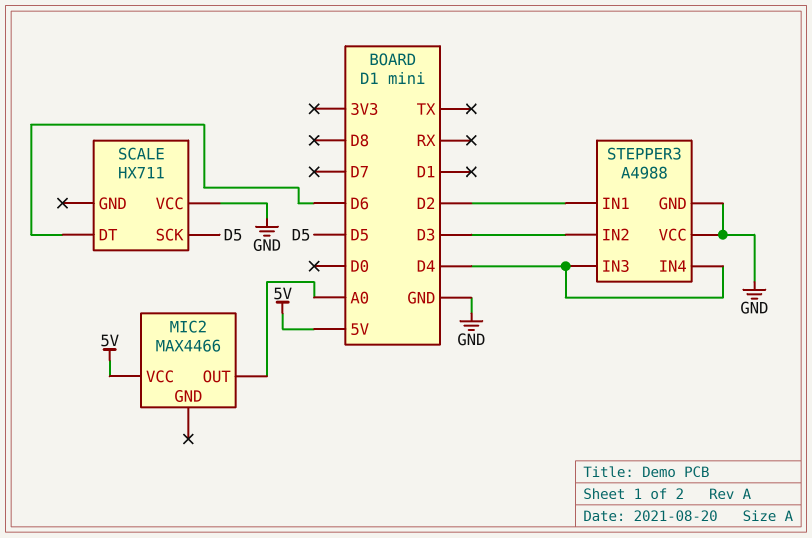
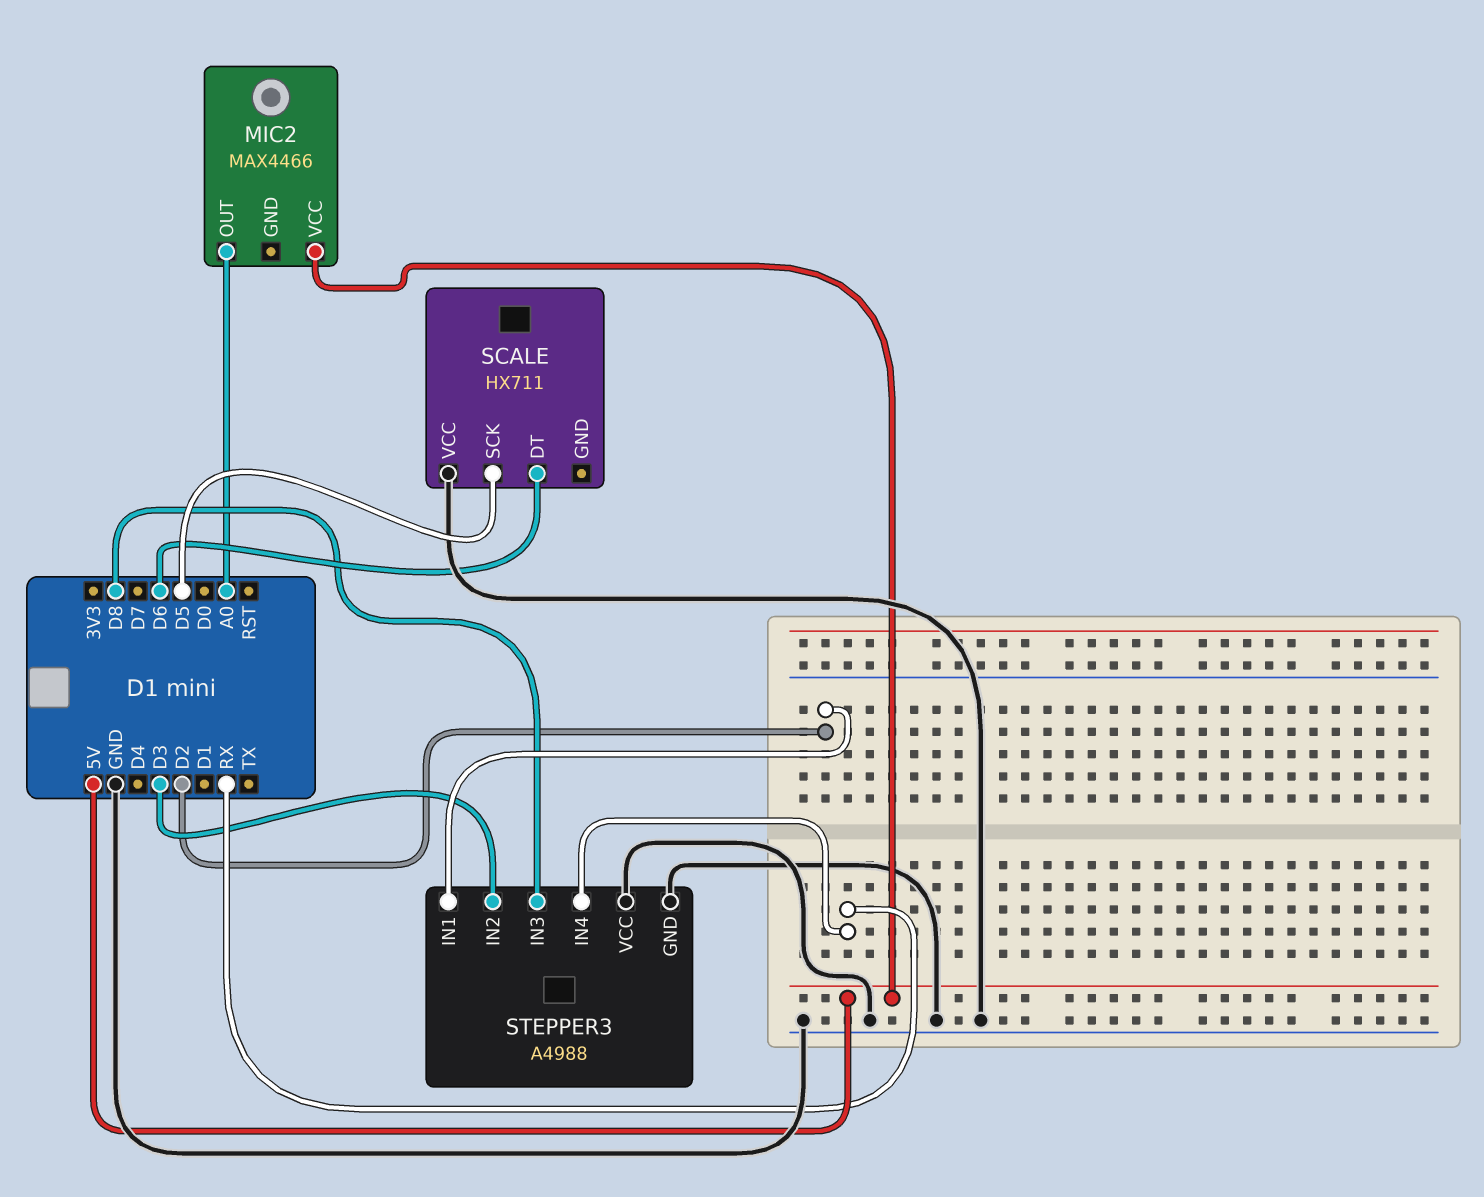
STEPPER3 pin IN3: D4 -> D8
STEPPER3 pin IN4: D4 -> RX

